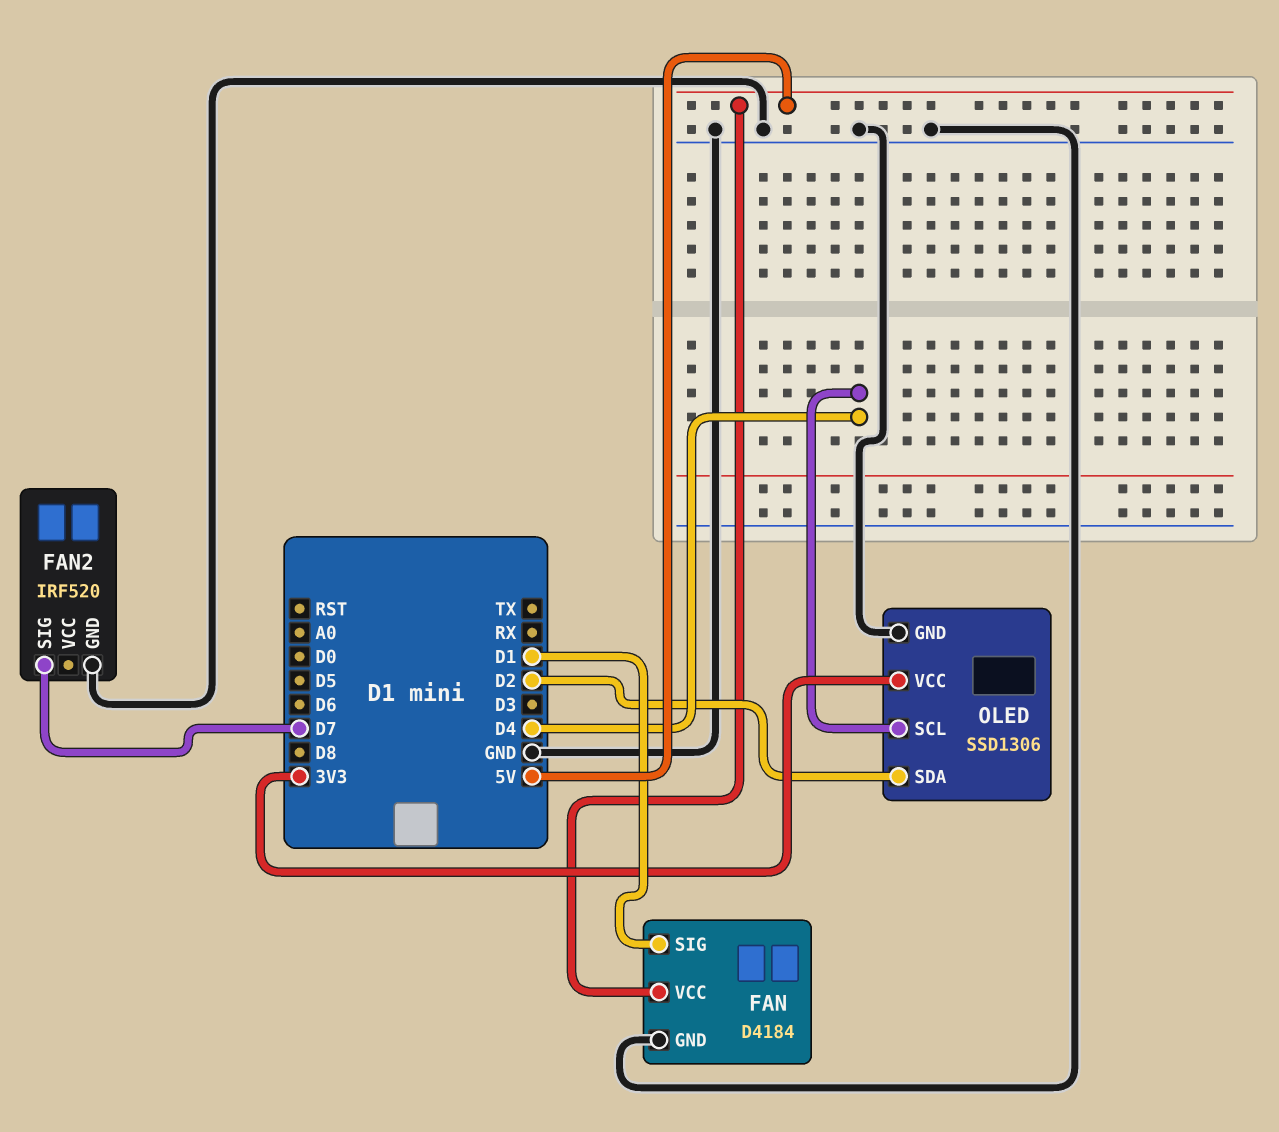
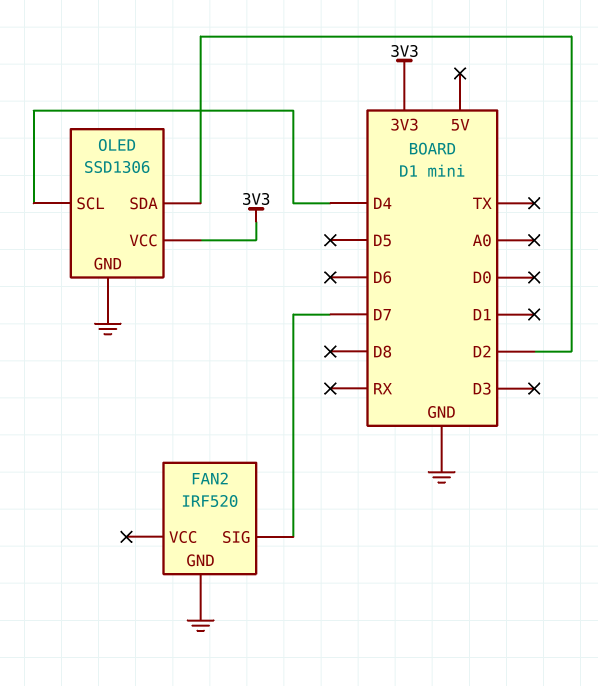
FAN: D4184 -> none
FAN pin GND: GND -> none
FAN pin SIG: D1 -> none
FAN pin VCC: 5V -> none

